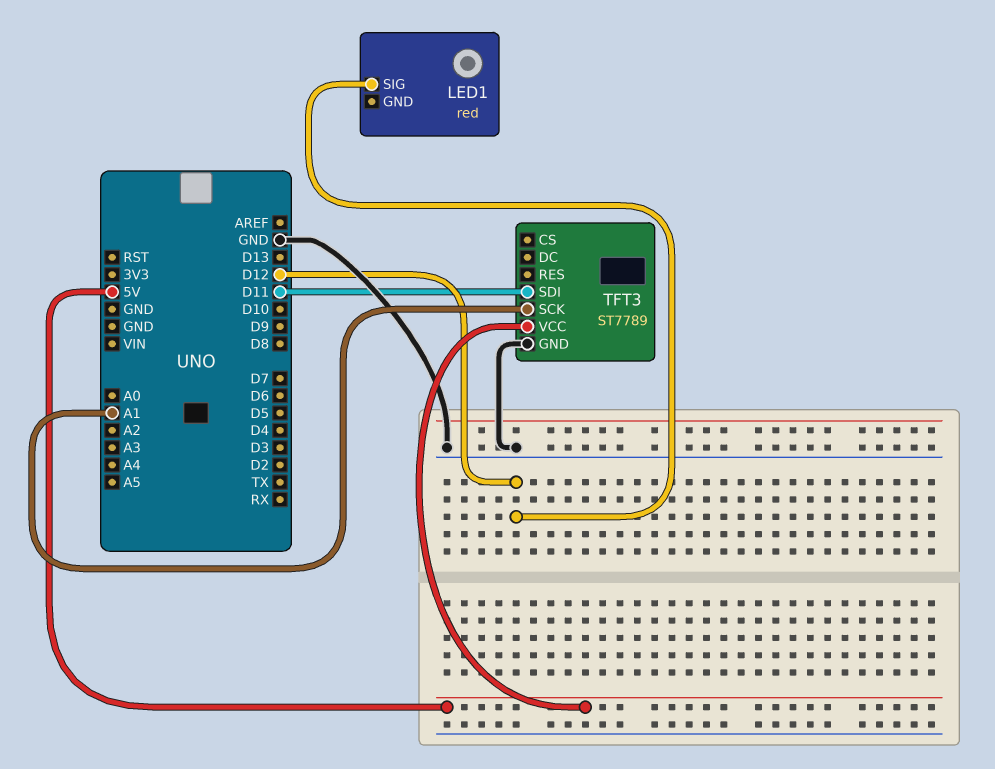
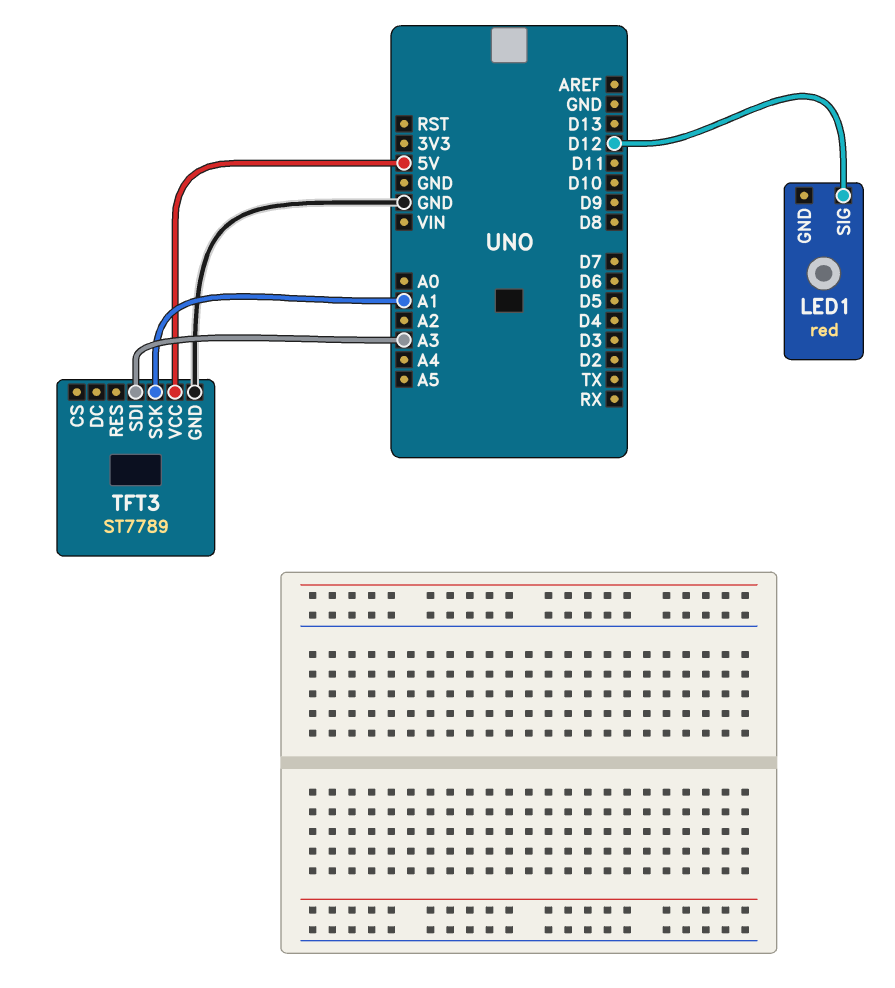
TFT3 pin SDI: D11 -> A3

